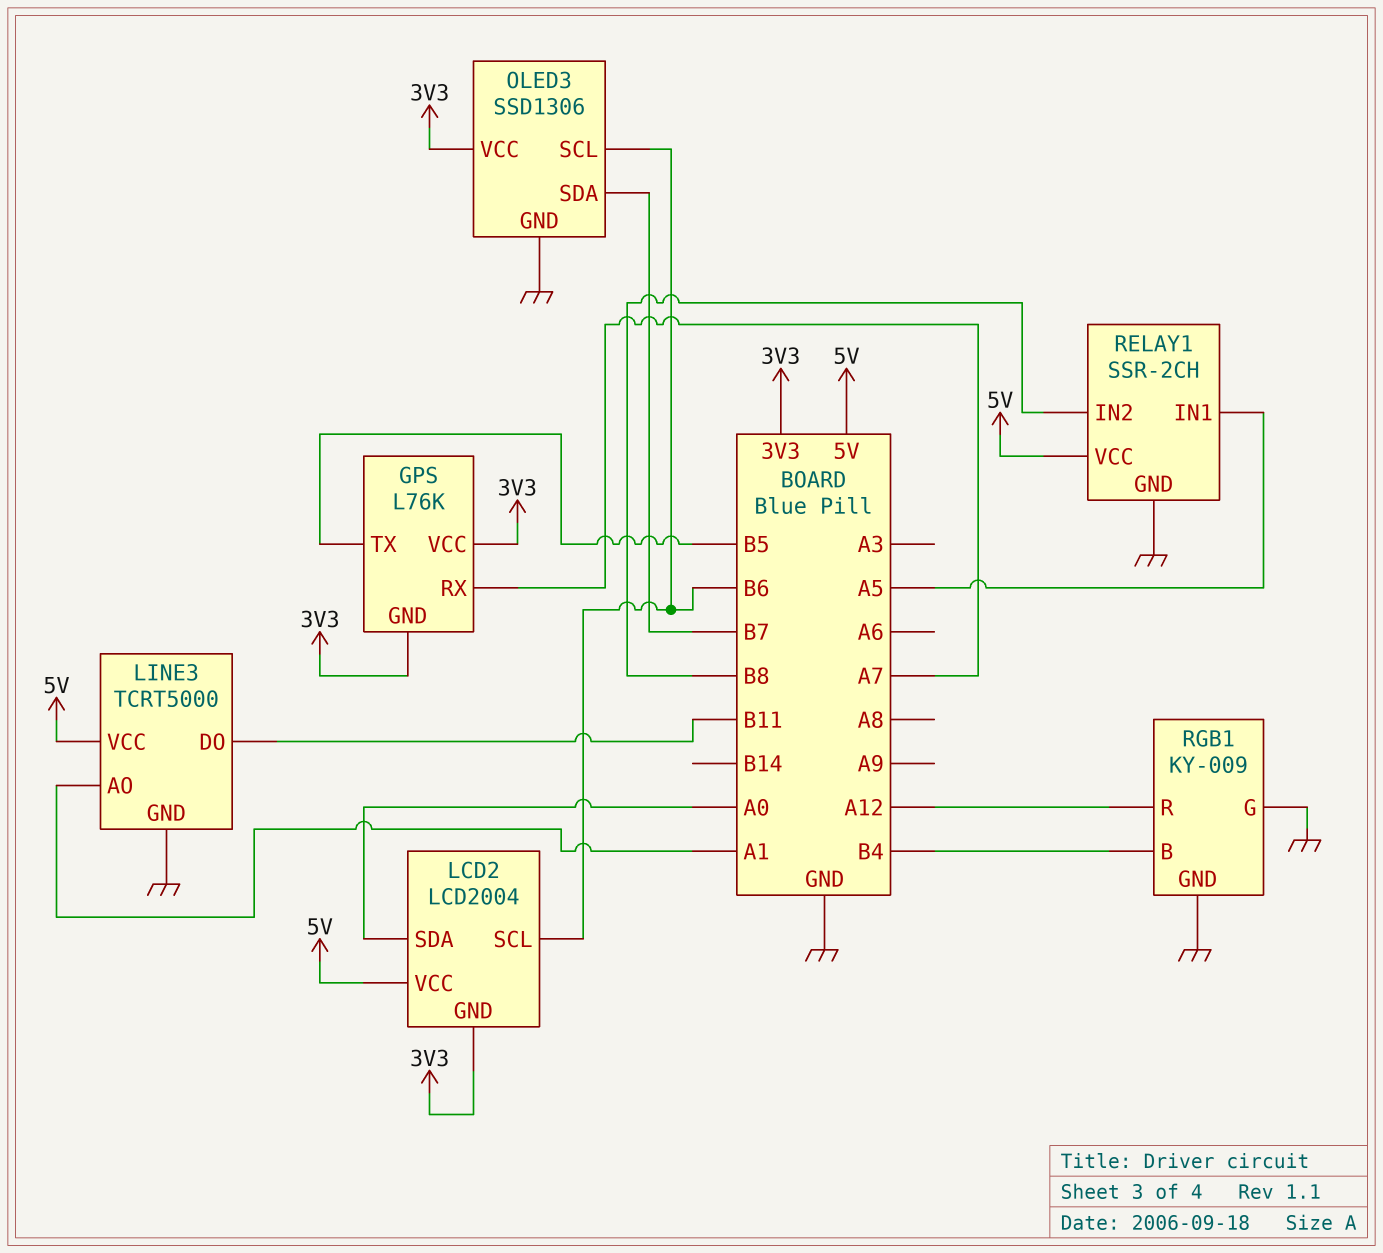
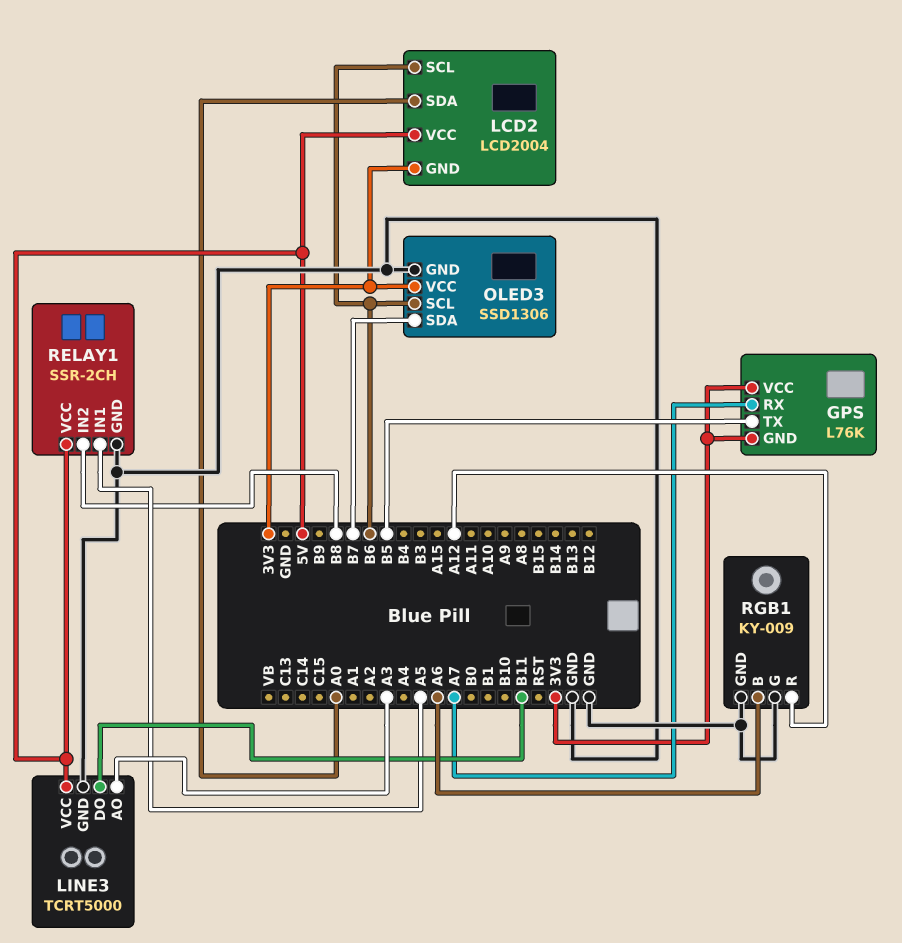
LINE3 pin AO: A1 -> A3
RGB1 pin B: B4 -> A6

